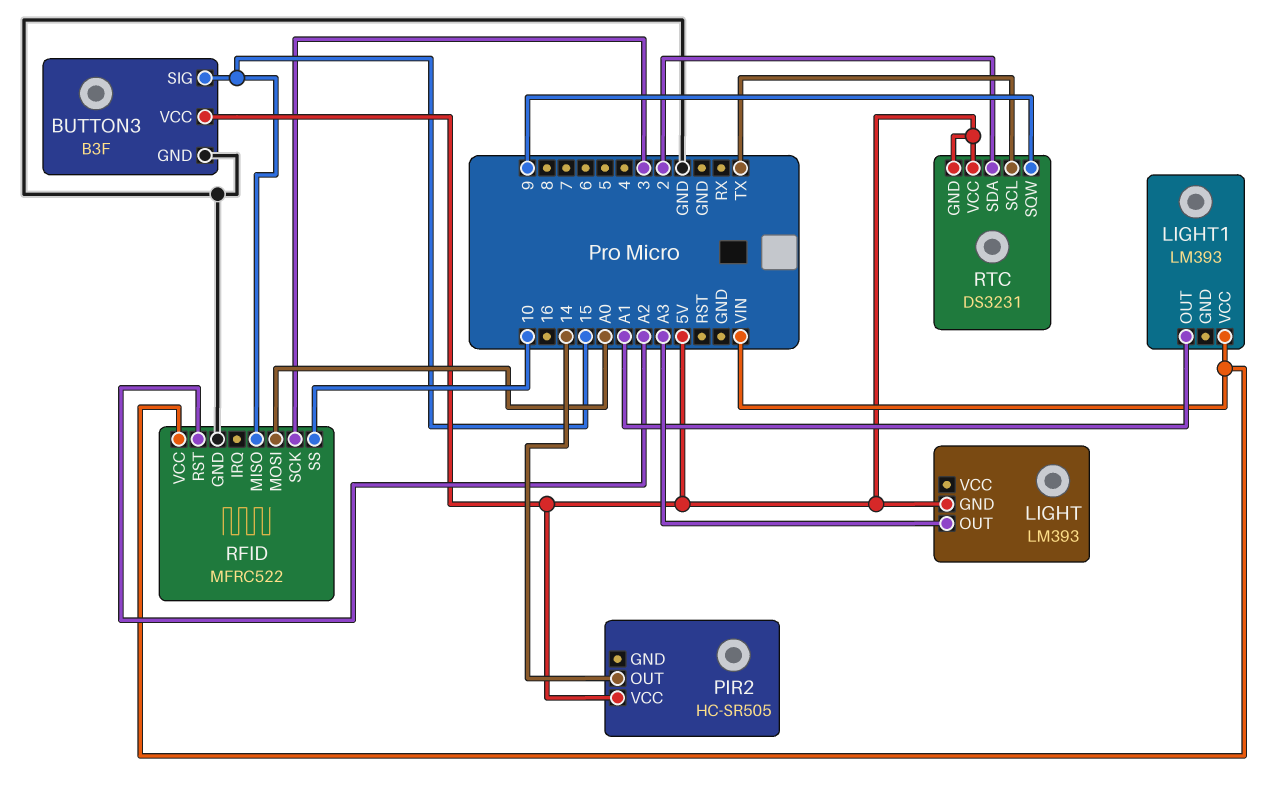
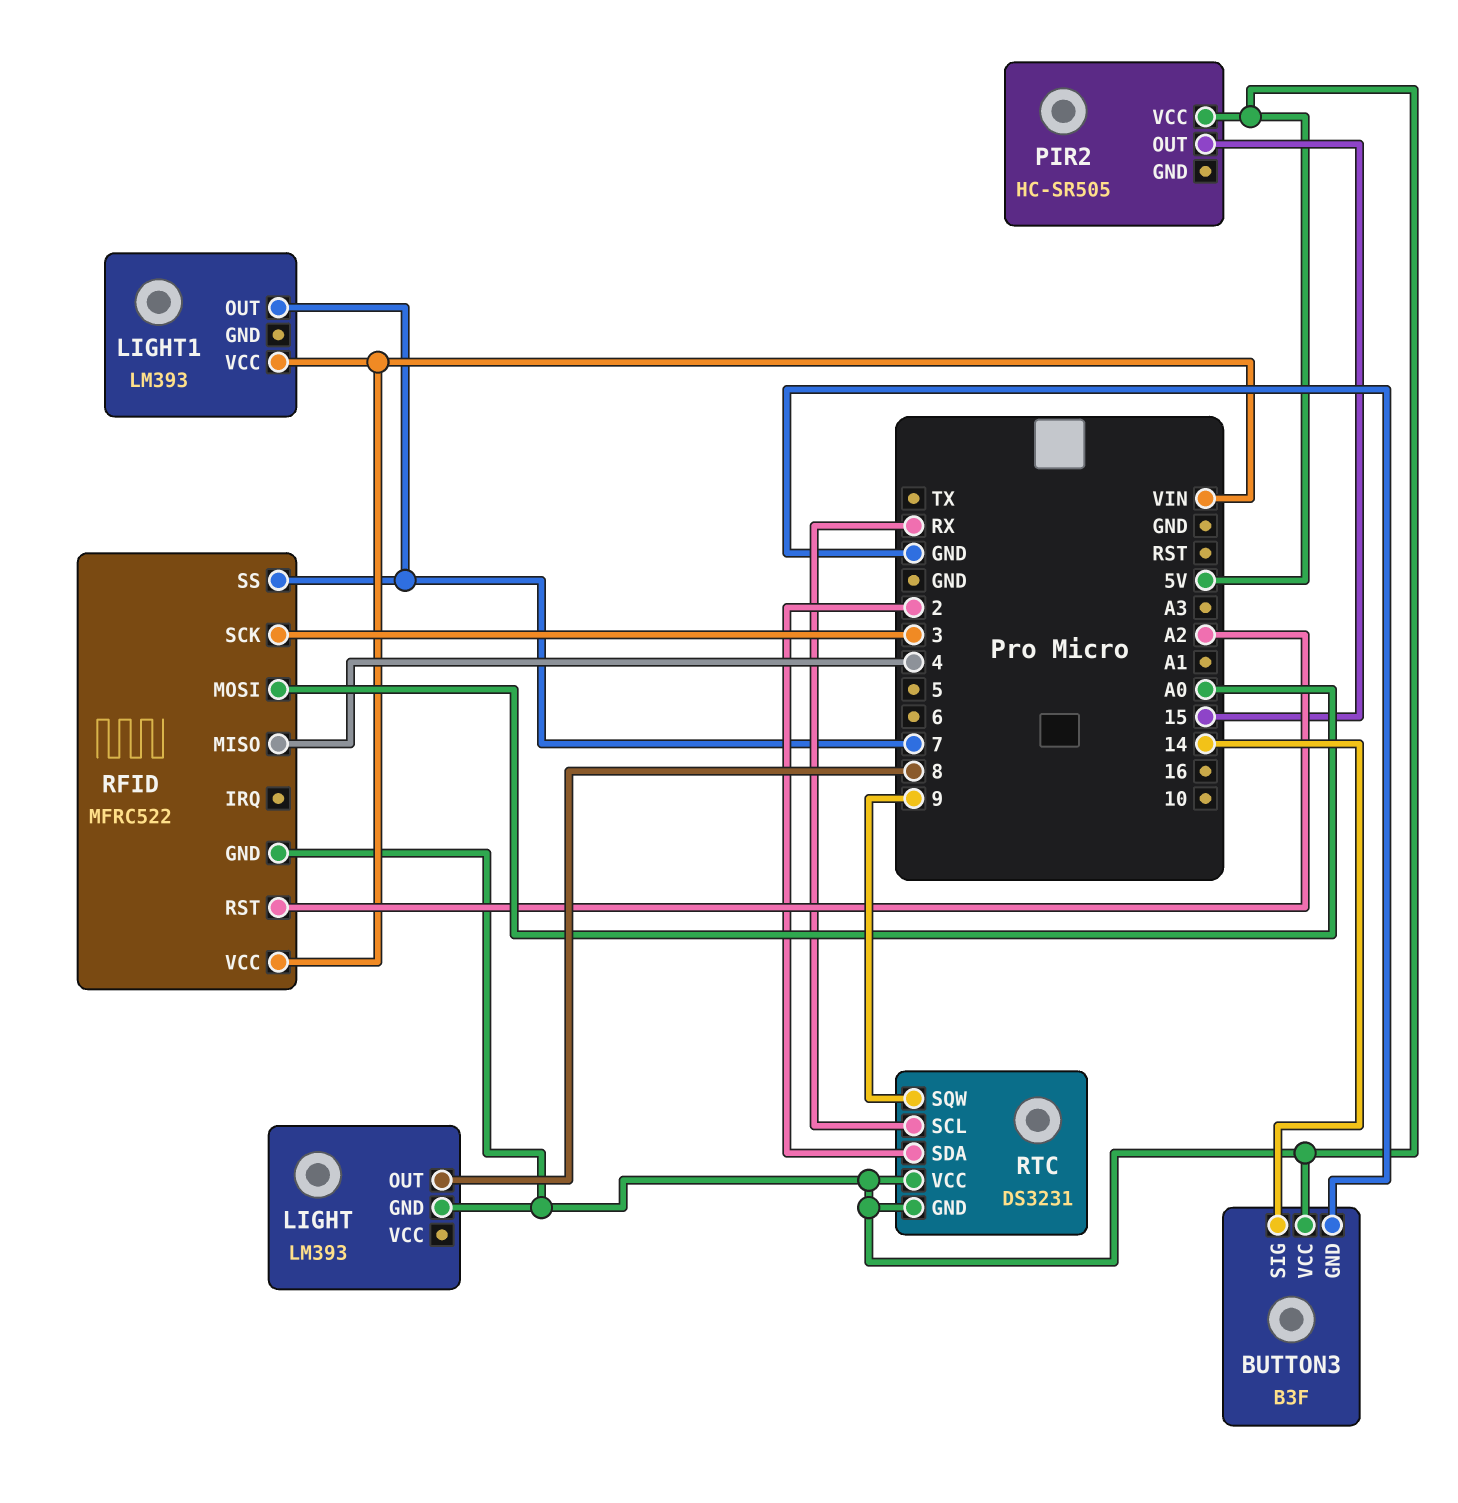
BUTTON3 pin SIG: 15 -> 14
LIGHT pin OUT: A3 -> 8
LIGHT1 pin OUT: A1 -> 7
PIR2 pin OUT: 14 -> 15
RFID pin GND: GND -> 5V
RFID pin MISO: 15 -> 4
RFID pin SS: 10 -> 7
RTC pin SCL: TX -> RX

